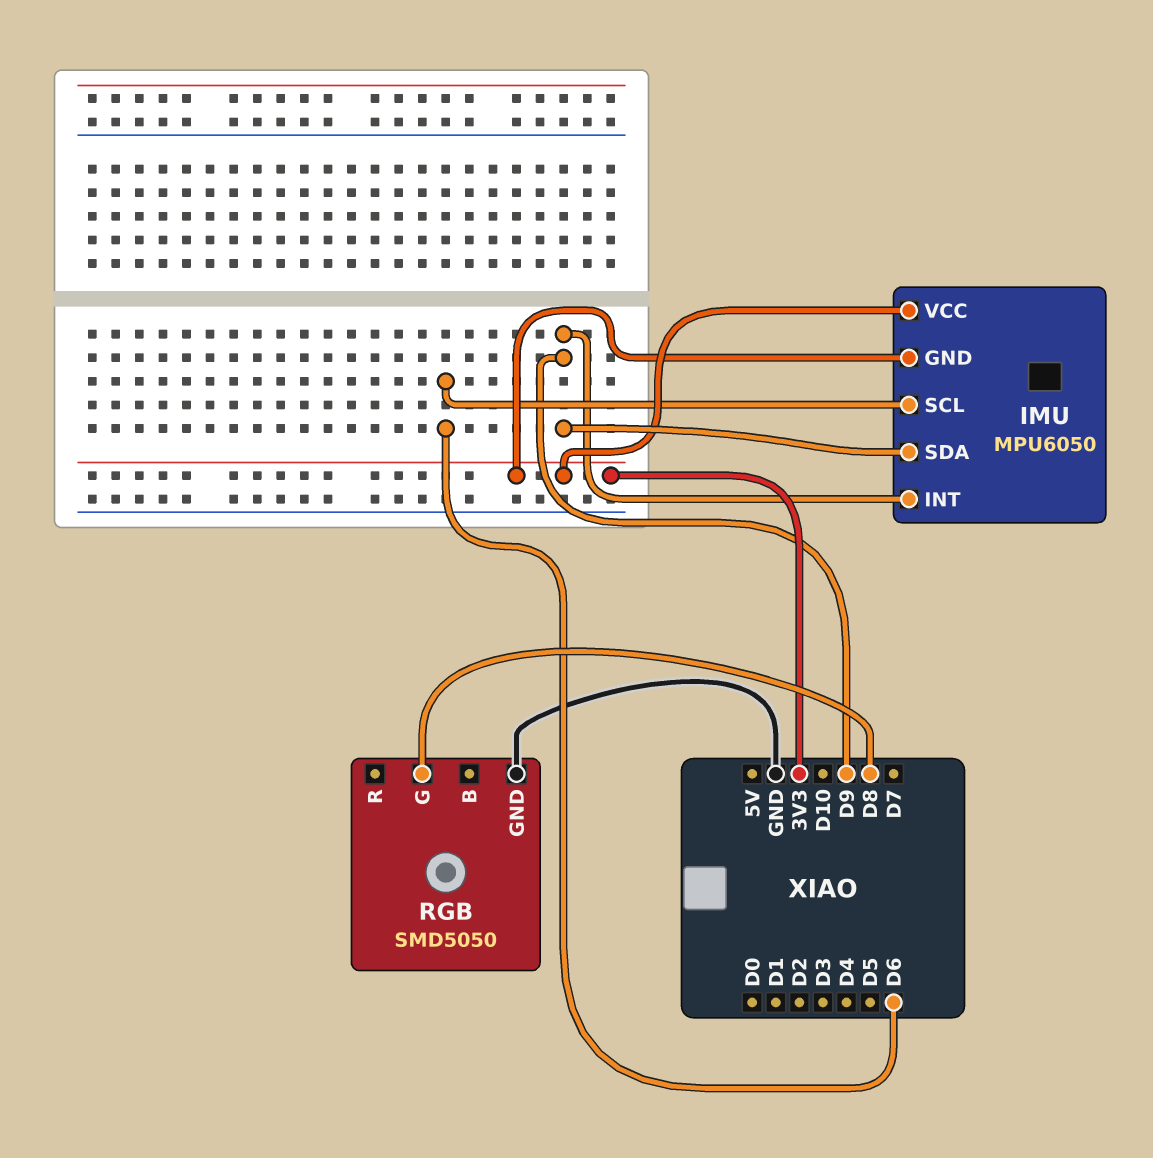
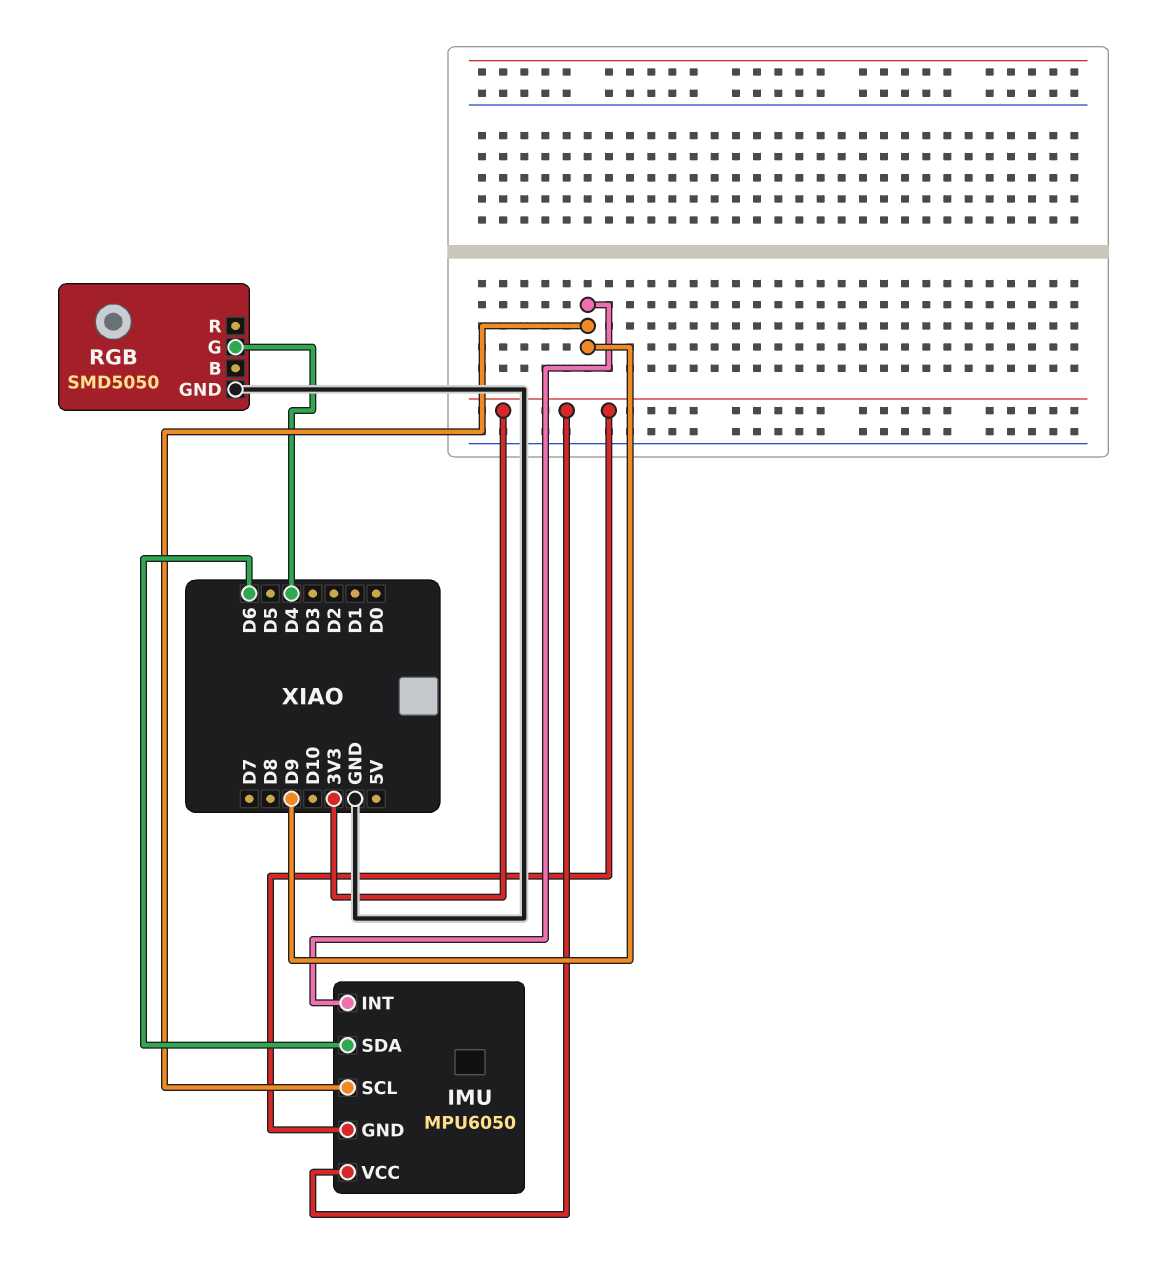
IMU pin SCL: D6 -> D9
IMU pin SDA: D9 -> D6
RGB pin G: D8 -> D4

